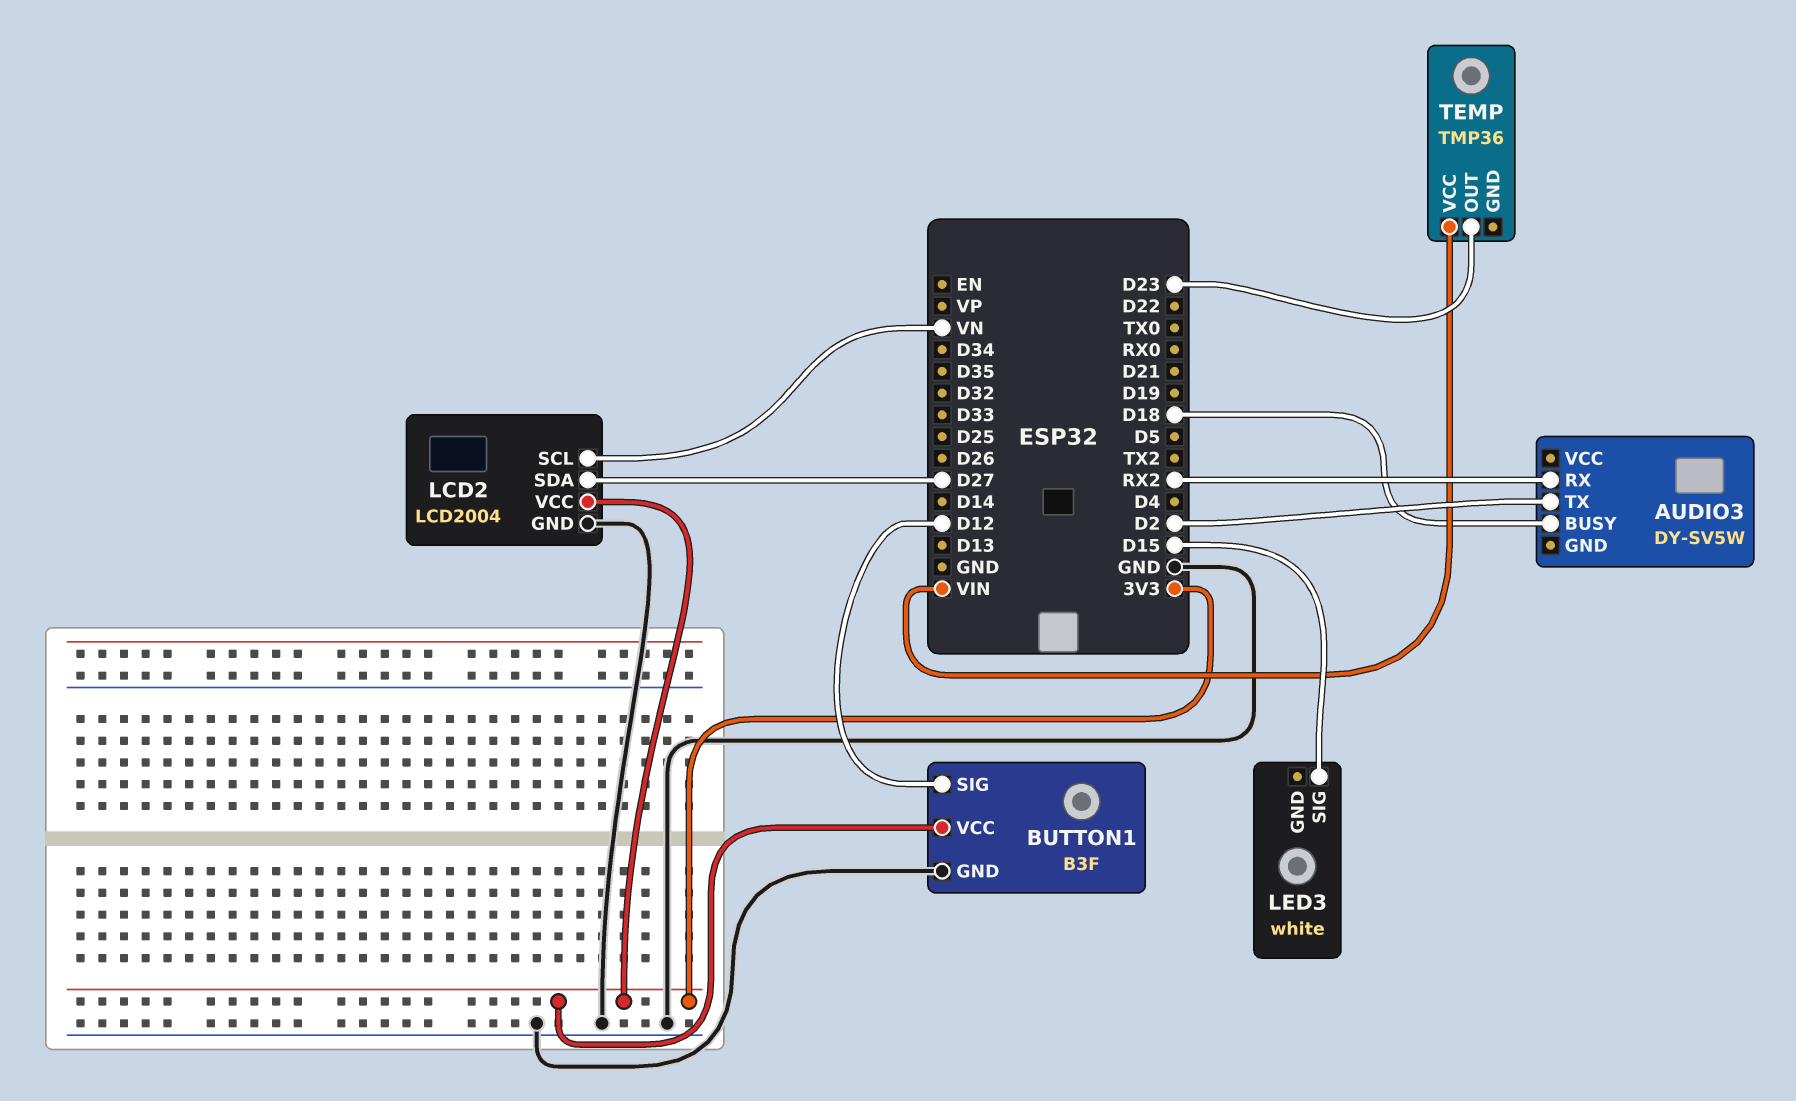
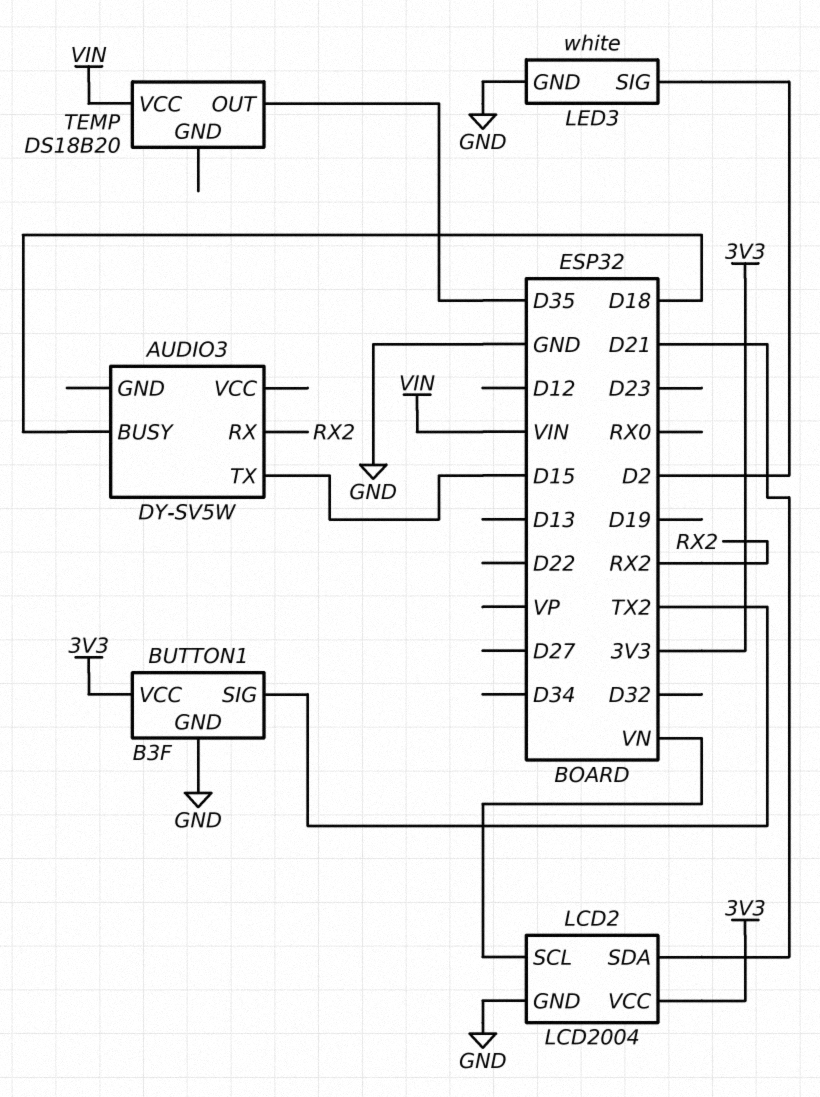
AUDIO3 pin TX: D2 -> D15
BUTTON1 pin SIG: D12 -> TX2
LCD2 pin SDA: D27 -> D21
LED3 pin GND: none -> GND
LED3 pin SIG: D15 -> D2
TEMP: TMP36 -> DS18B20
TEMP pin OUT: D23 -> D35

